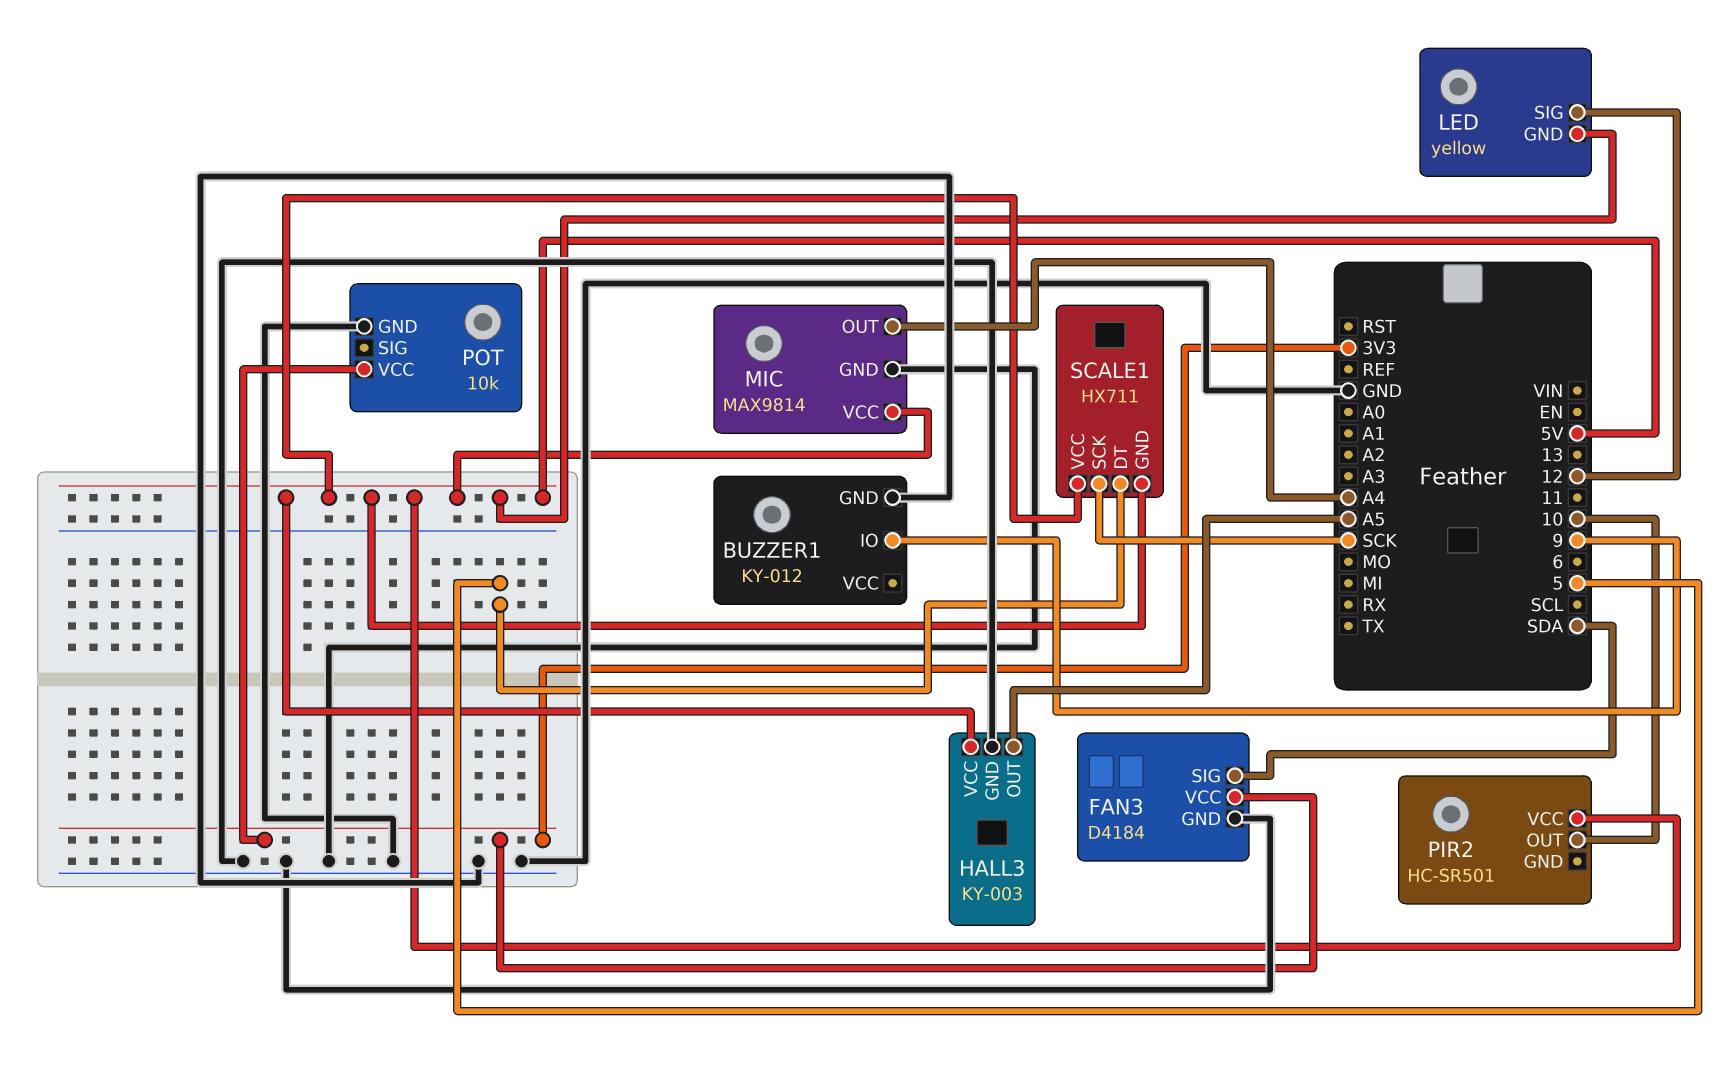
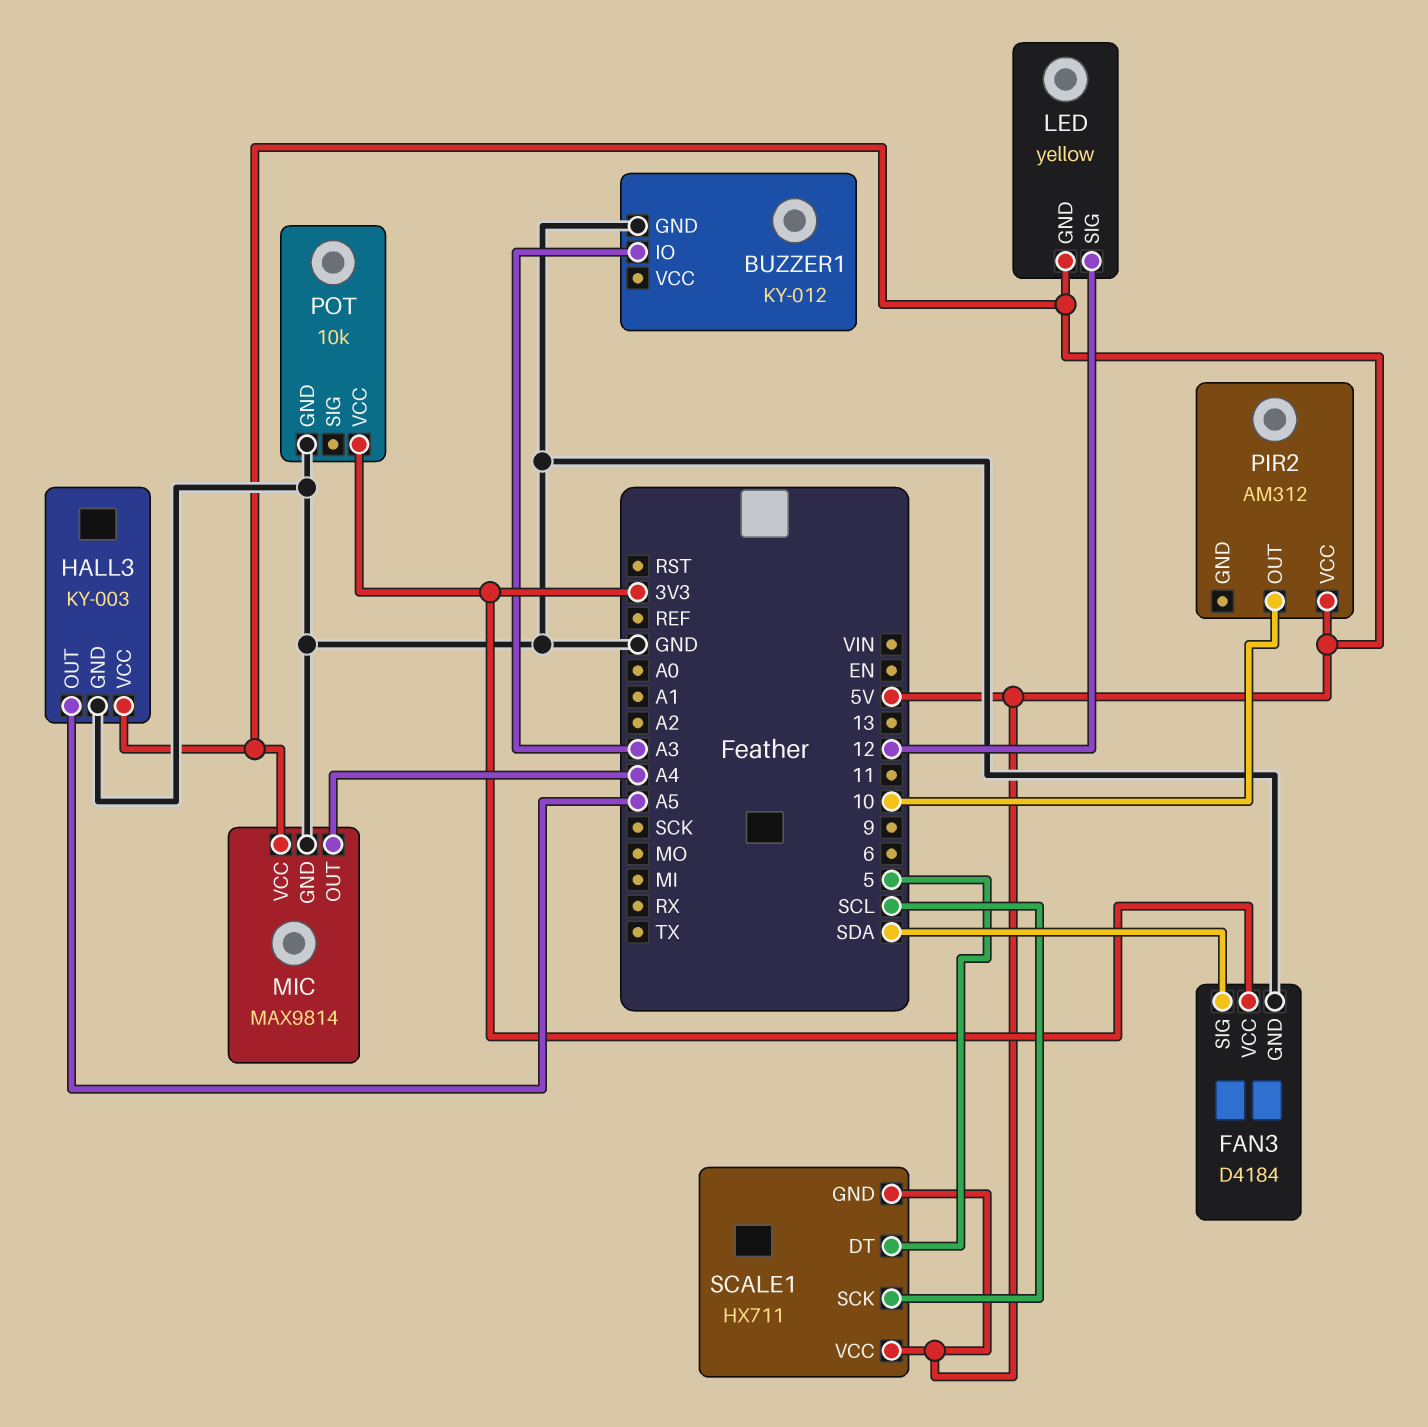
BUZZER1 pin IO: 9 -> A3
PIR2: HC-SR501 -> AM312
SCALE1 pin SCK: SCK -> SCL

